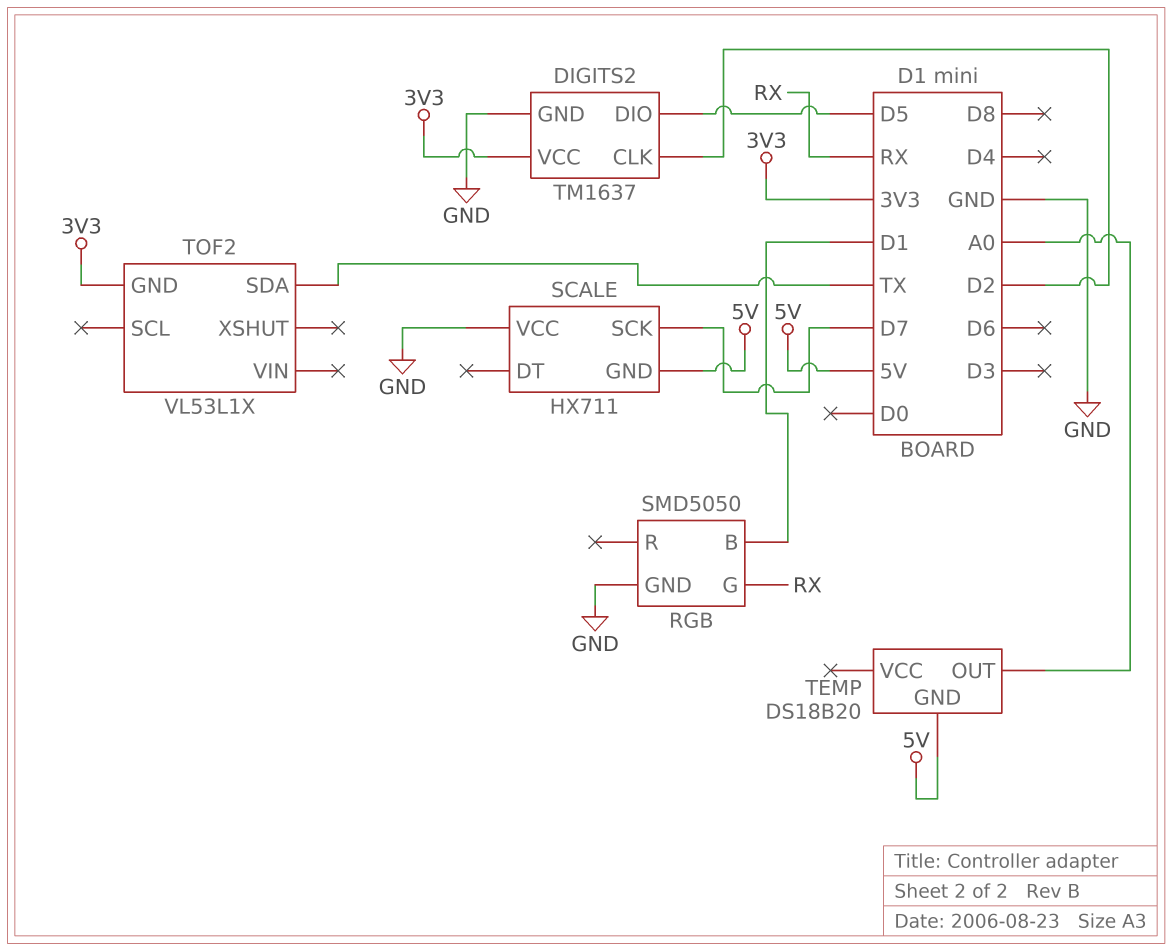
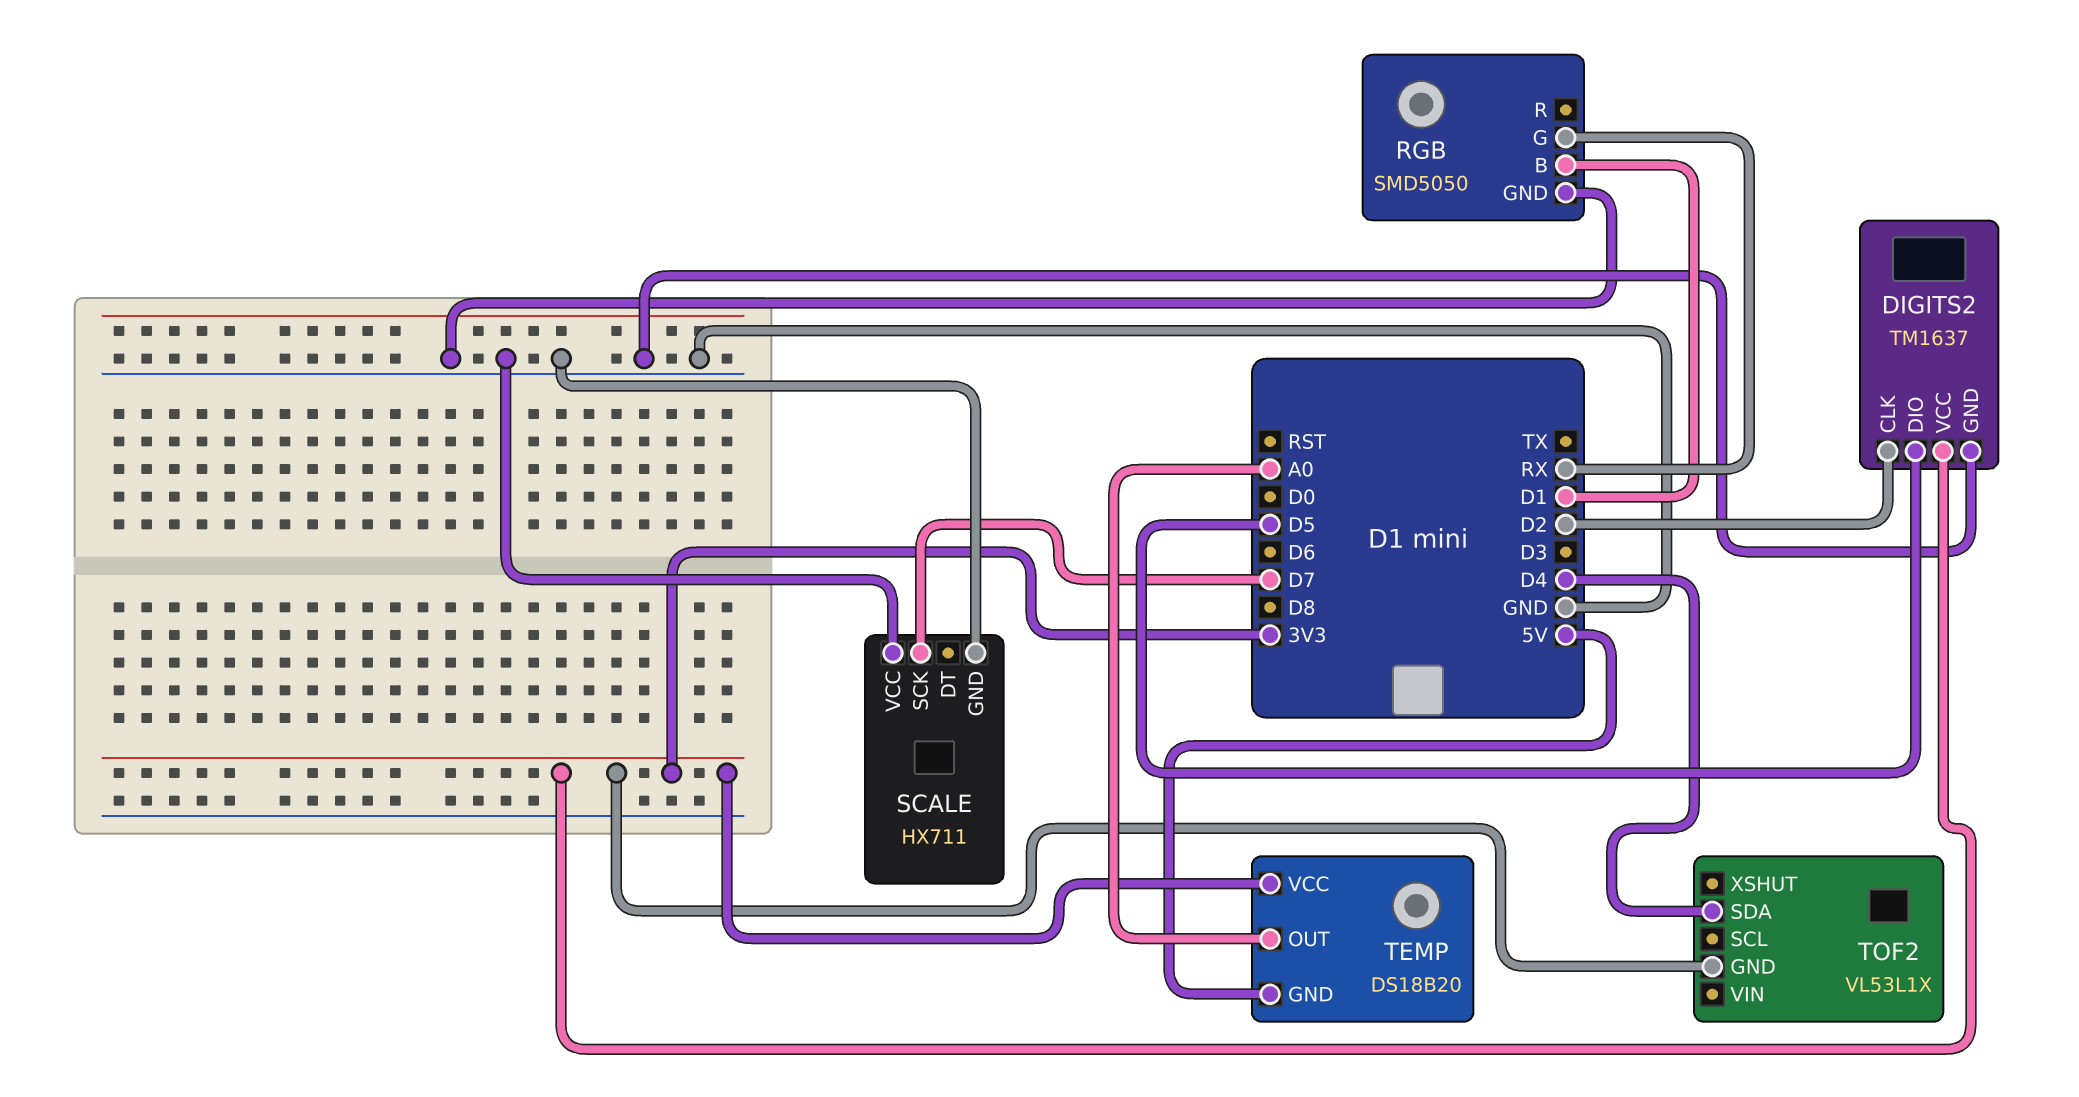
SCALE pin GND: 5V -> GND
TEMP pin VCC: none -> 3V3
TOF2 pin SDA: TX -> D4

